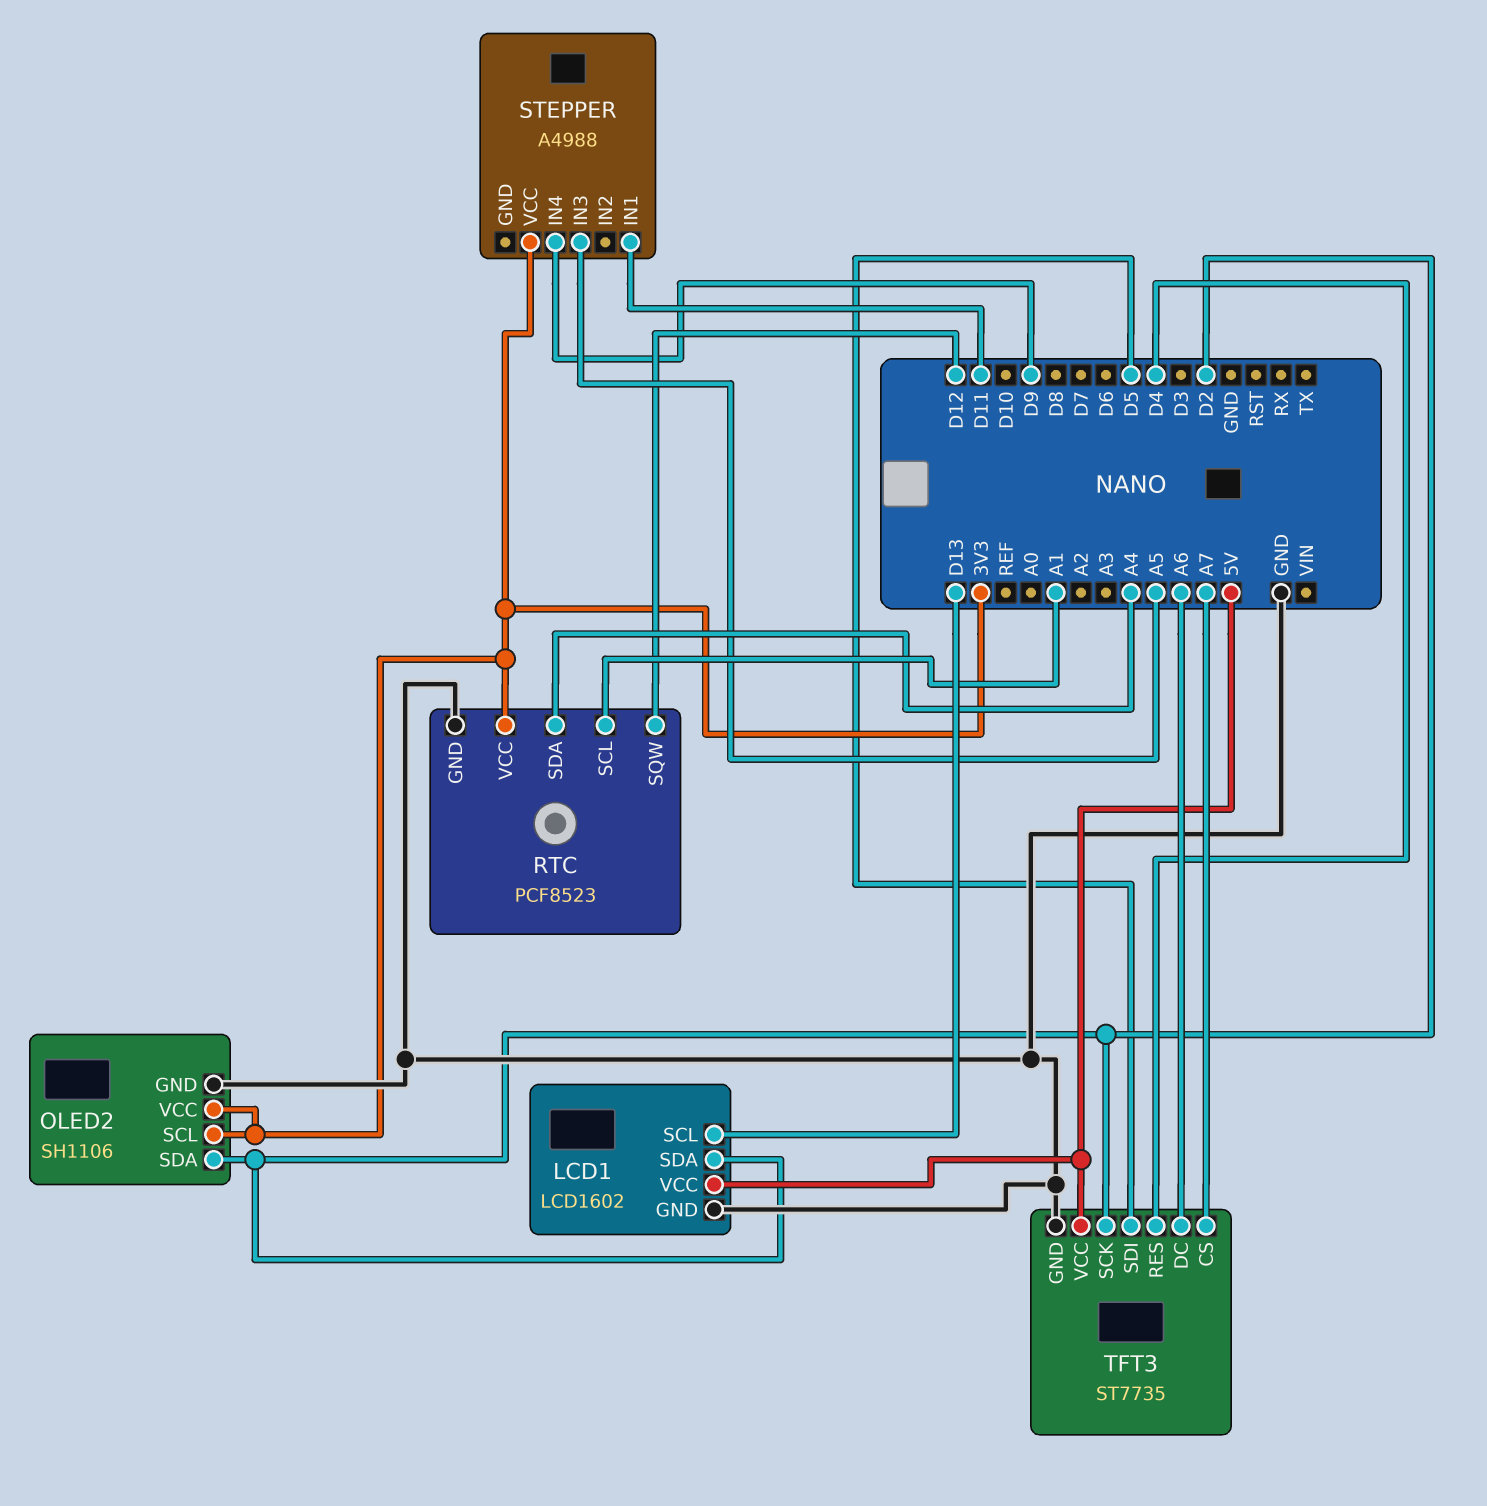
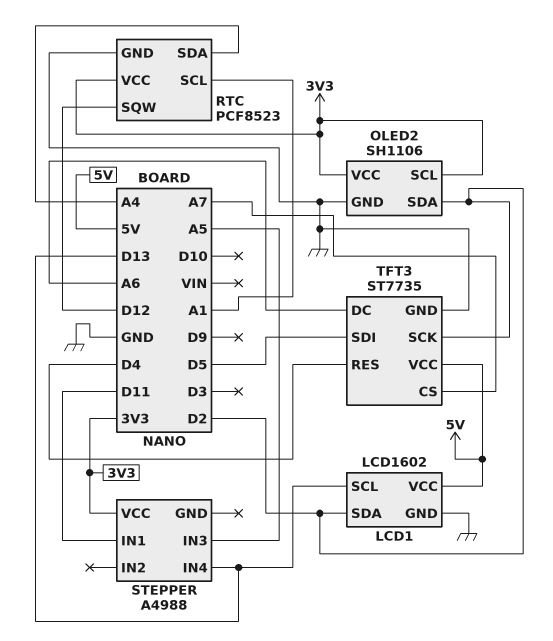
STEPPER pin IN4: D9 -> D13

